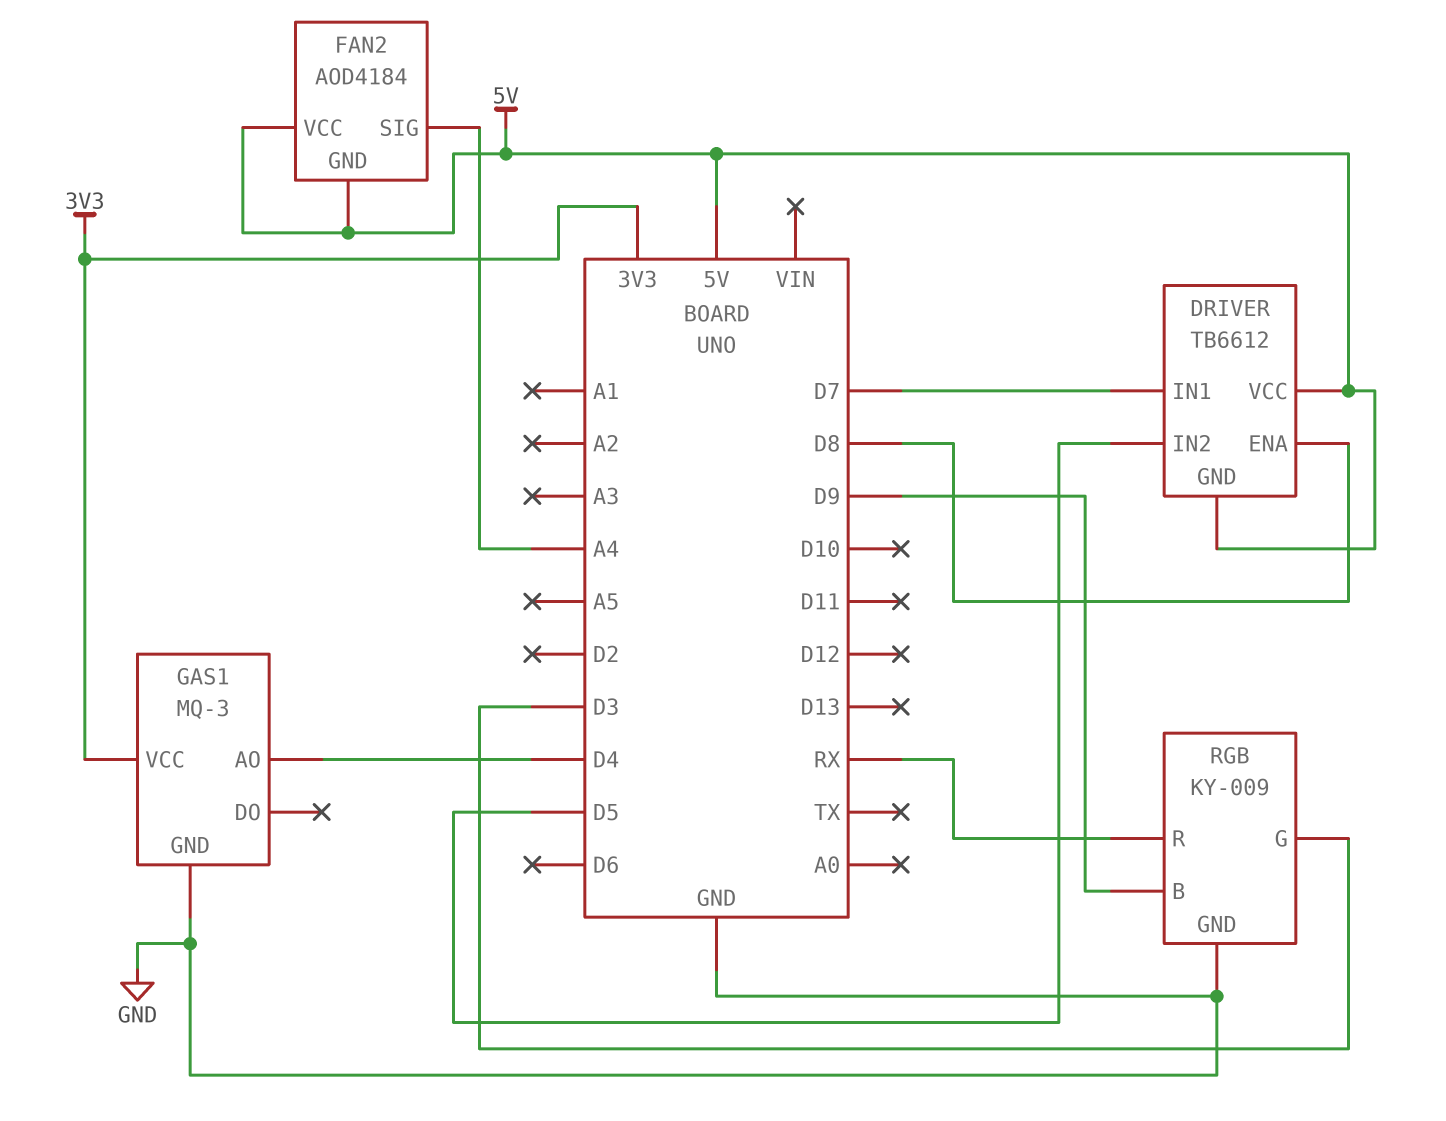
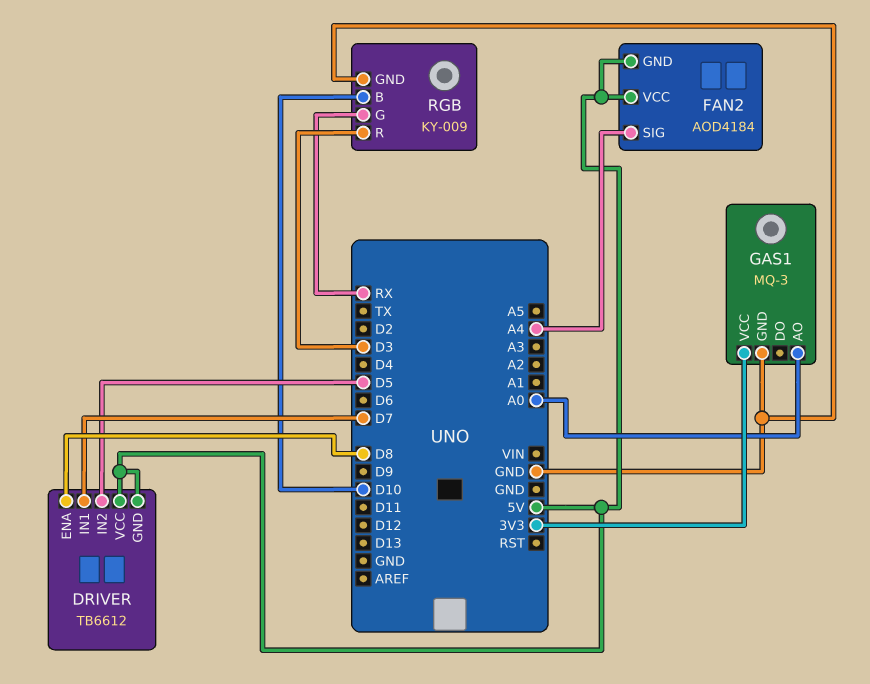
GAS1 pin AO: D4 -> A0
RGB pin B: D9 -> D10
RGB pin G: D3 -> RX
RGB pin R: RX -> D3

